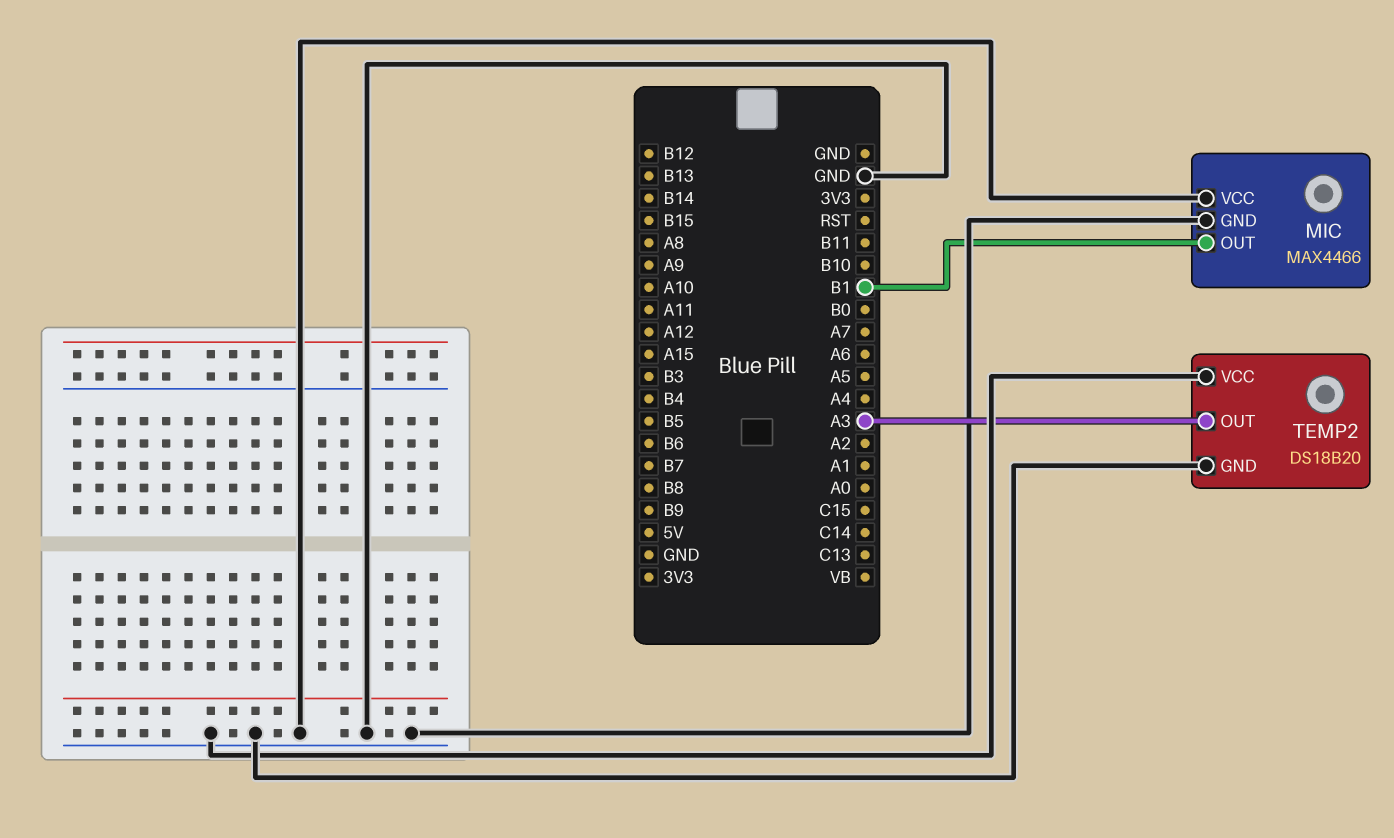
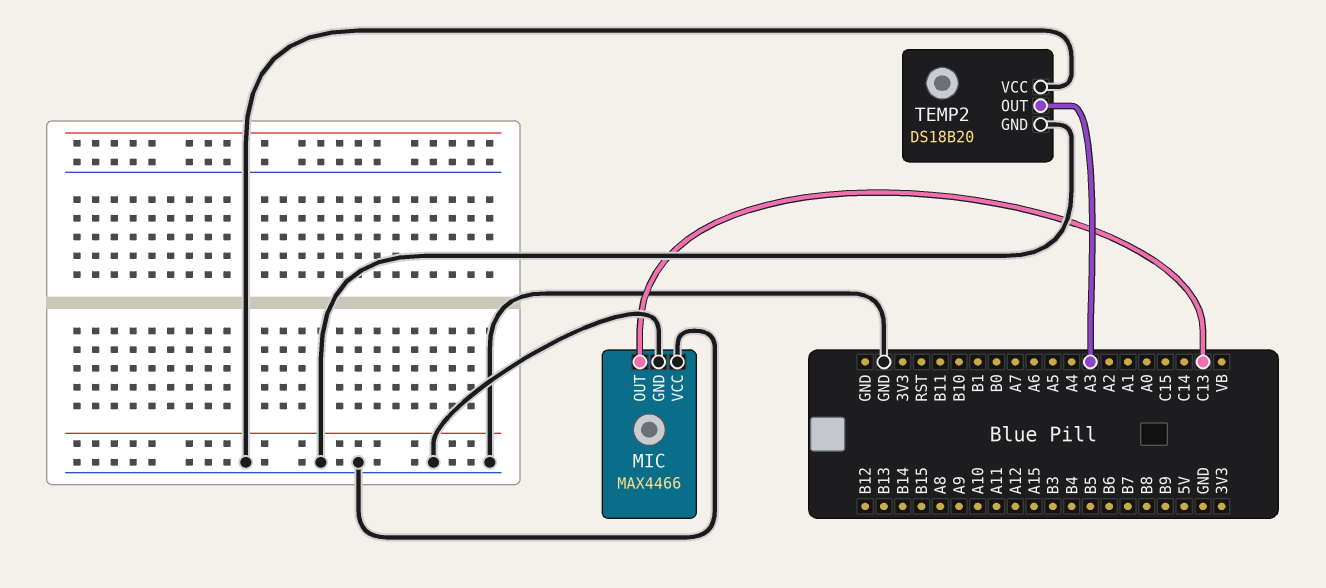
MIC pin OUT: B1 -> C13

